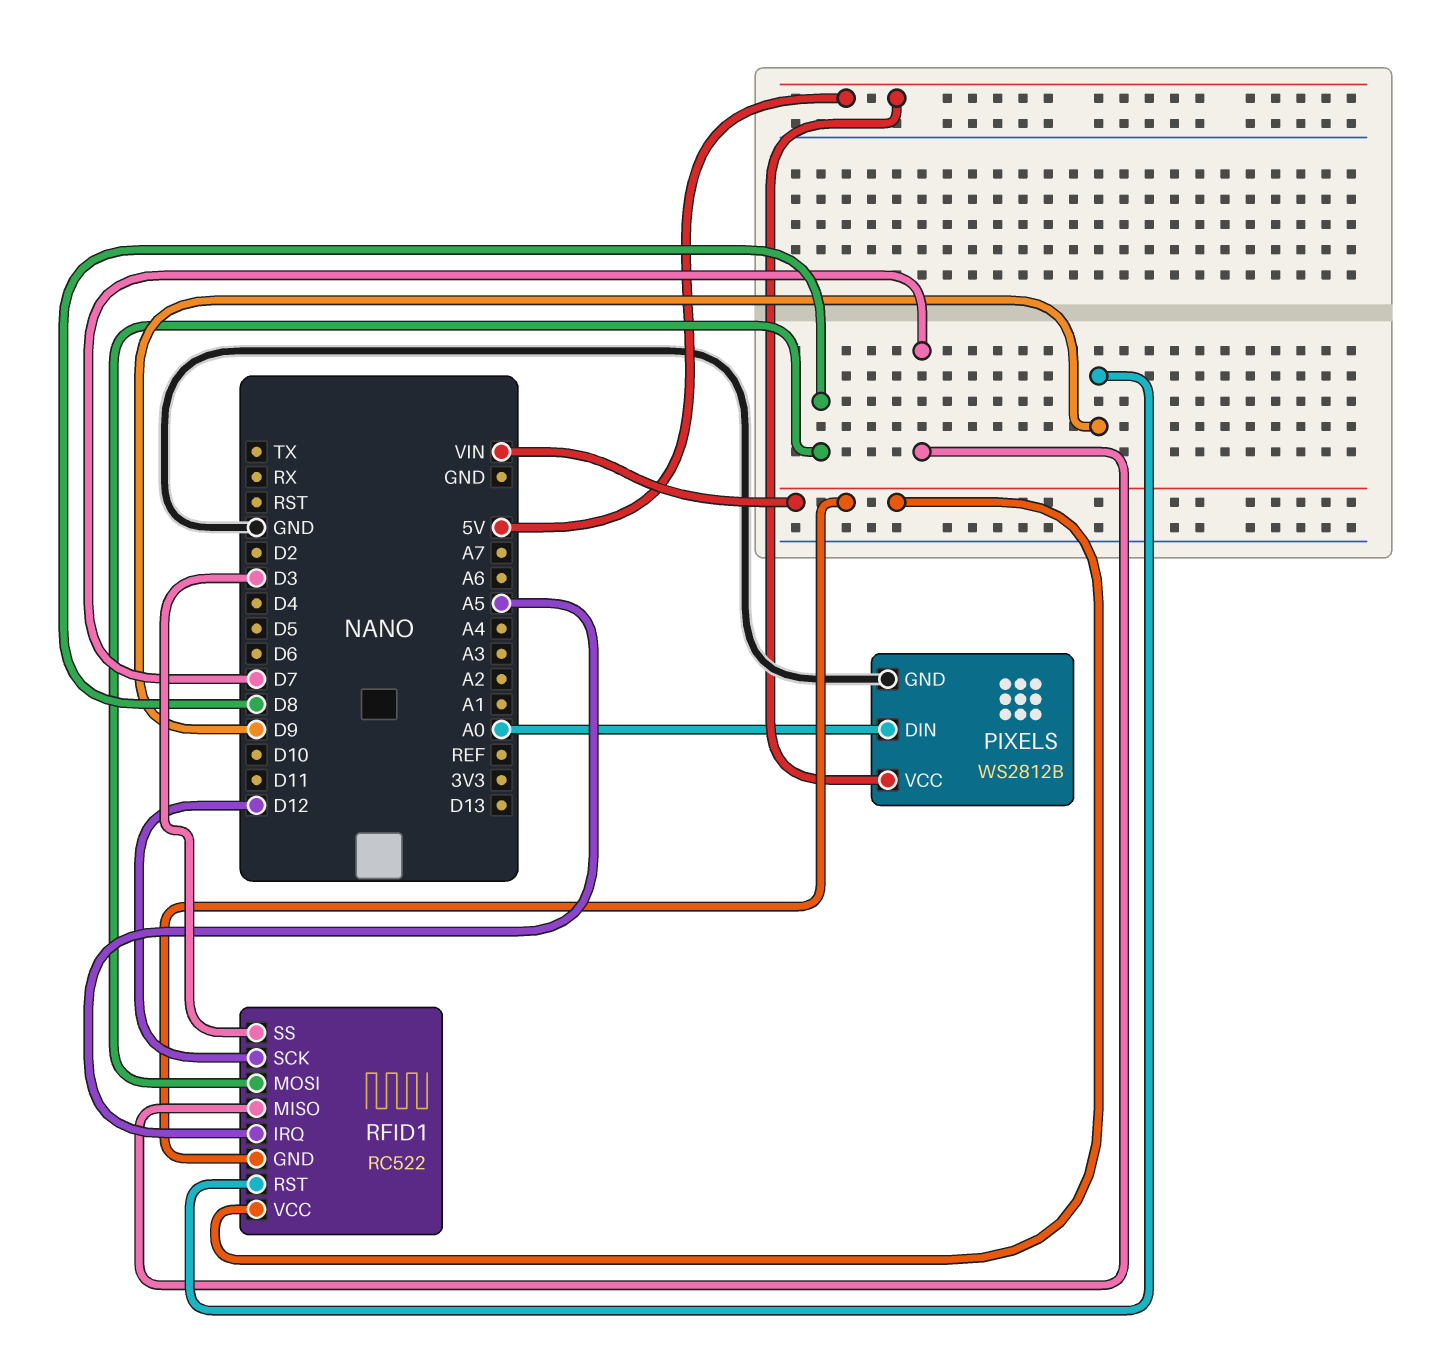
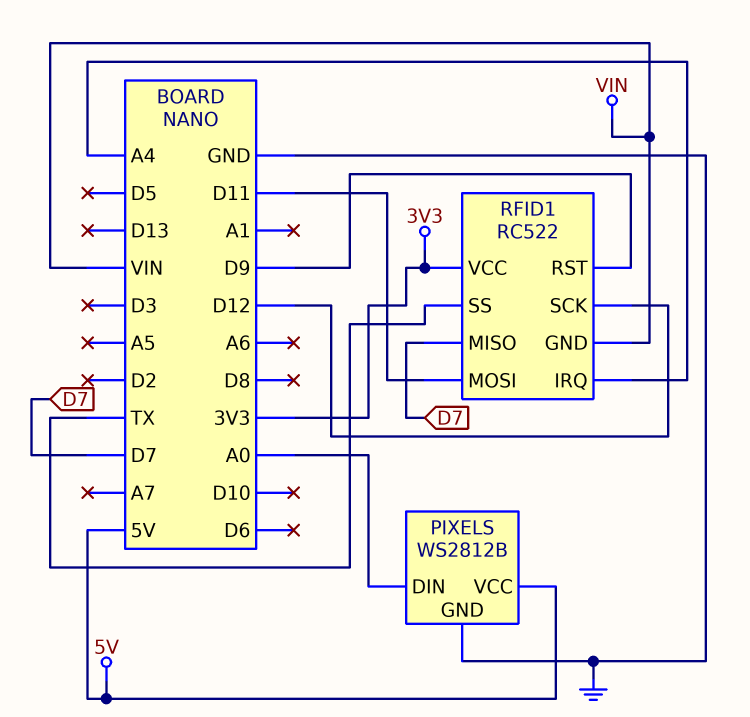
RFID1 pin IRQ: A5 -> A4
RFID1 pin MOSI: D8 -> D11
RFID1 pin SS: D3 -> TX
RFID1 pin VCC: VIN -> 3V3

